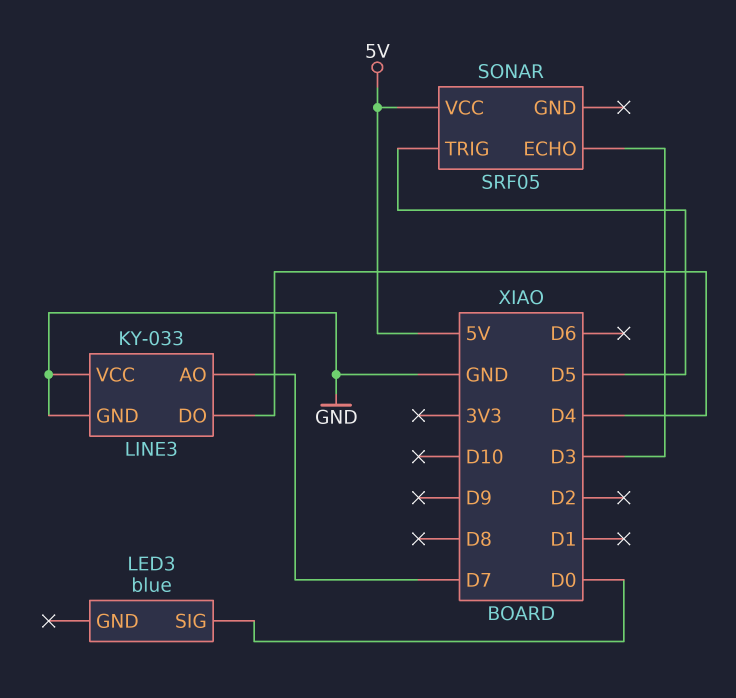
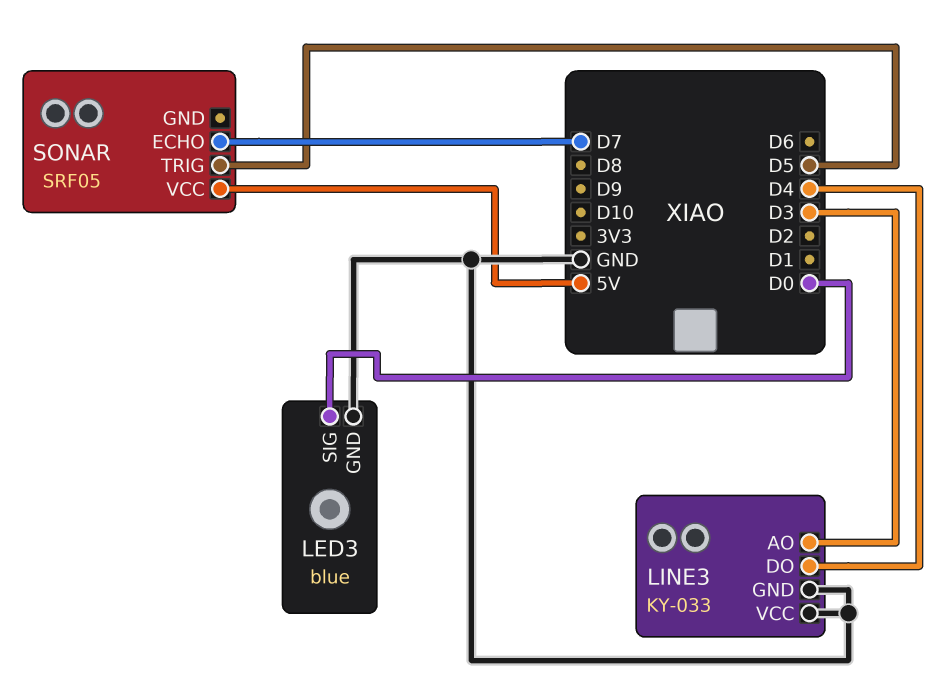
LED3 pin GND: none -> GND
LINE3 pin AO: D7 -> D3
SONAR pin ECHO: D3 -> D7

